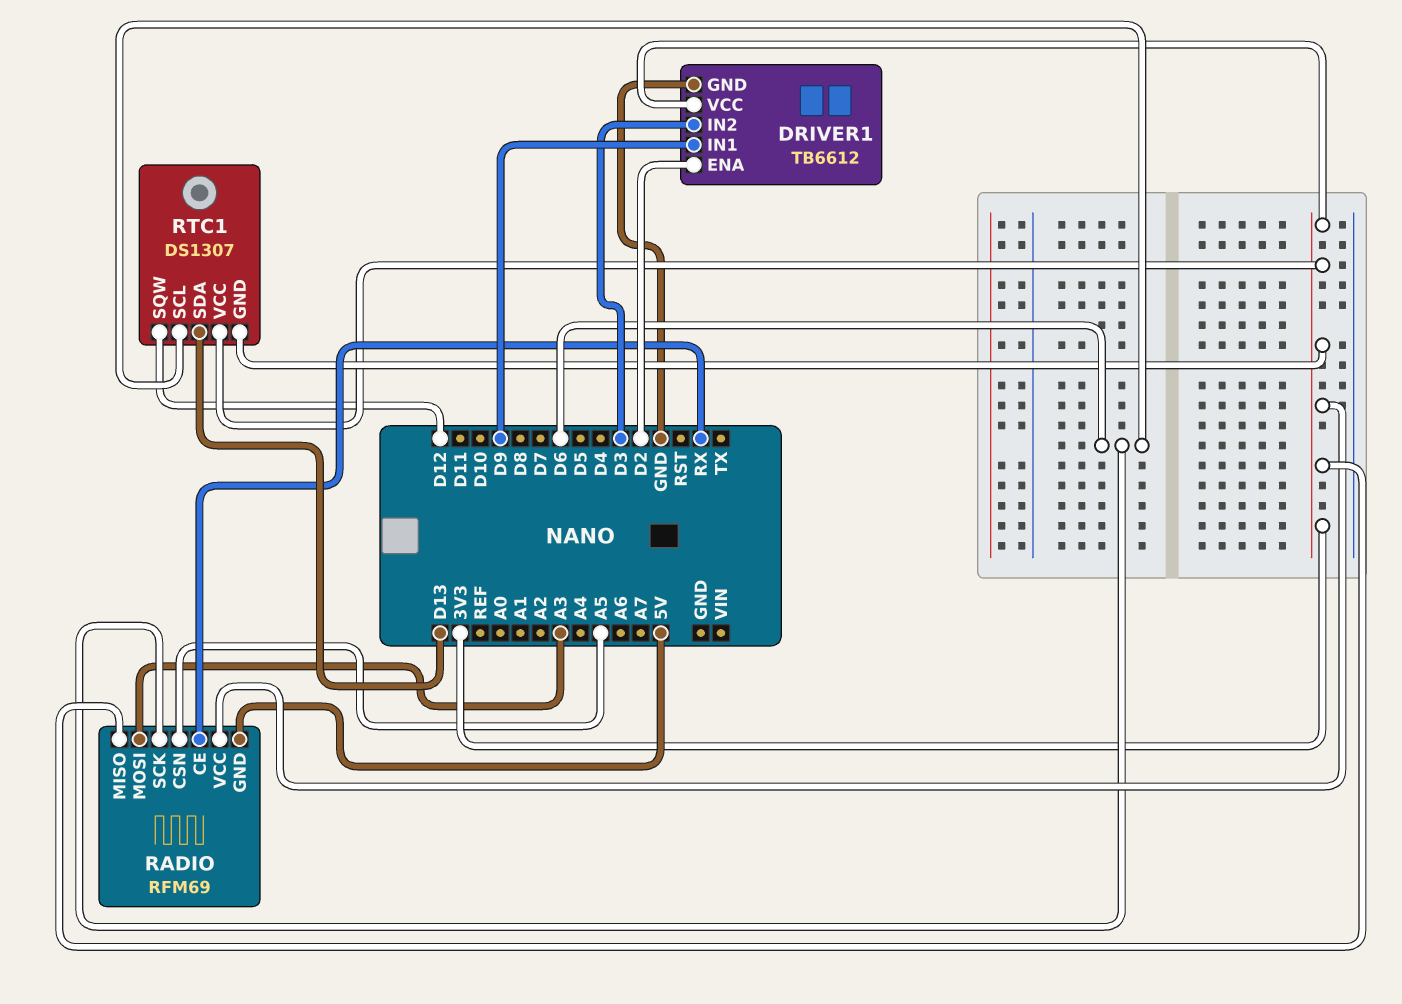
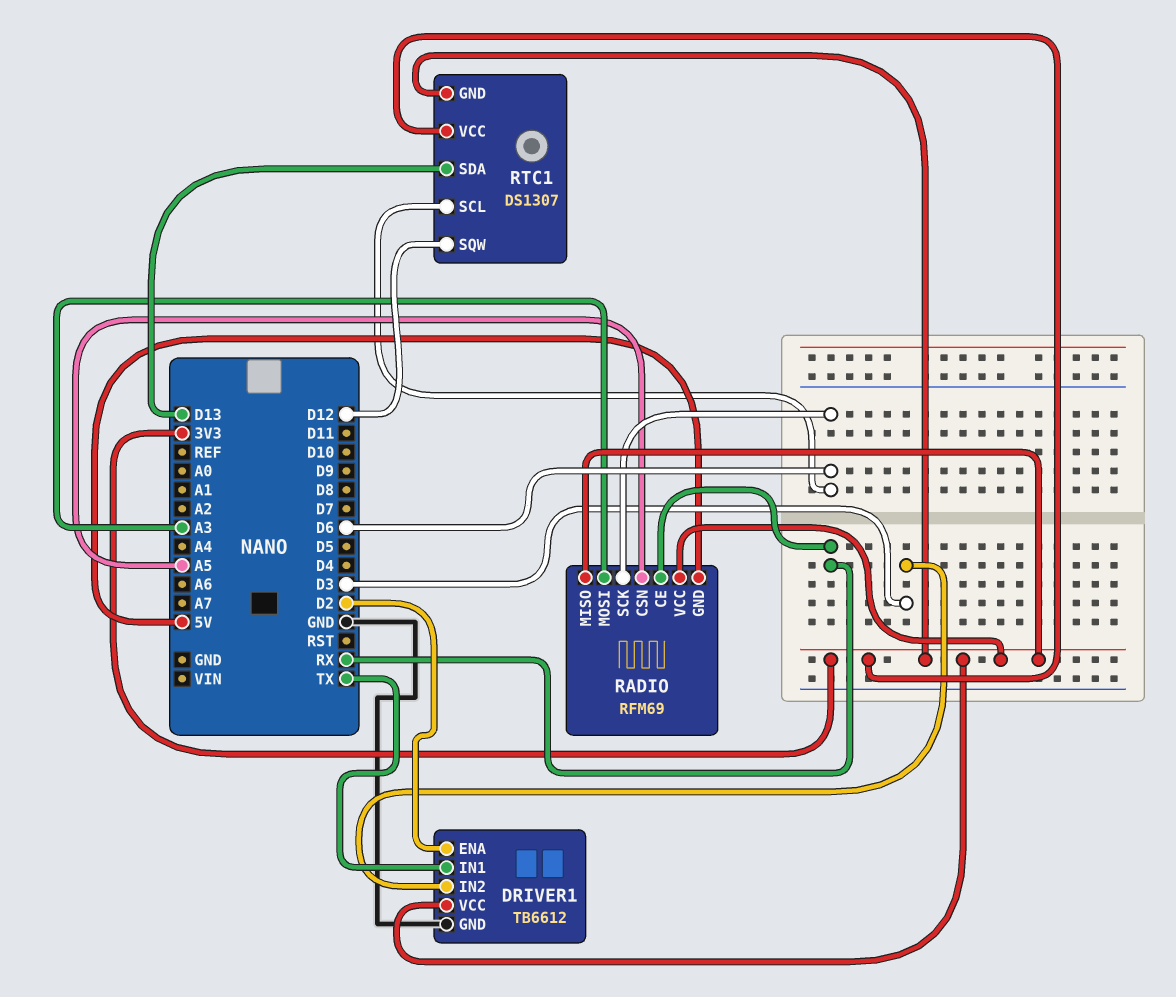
DRIVER1 pin IN1: D9 -> TX

